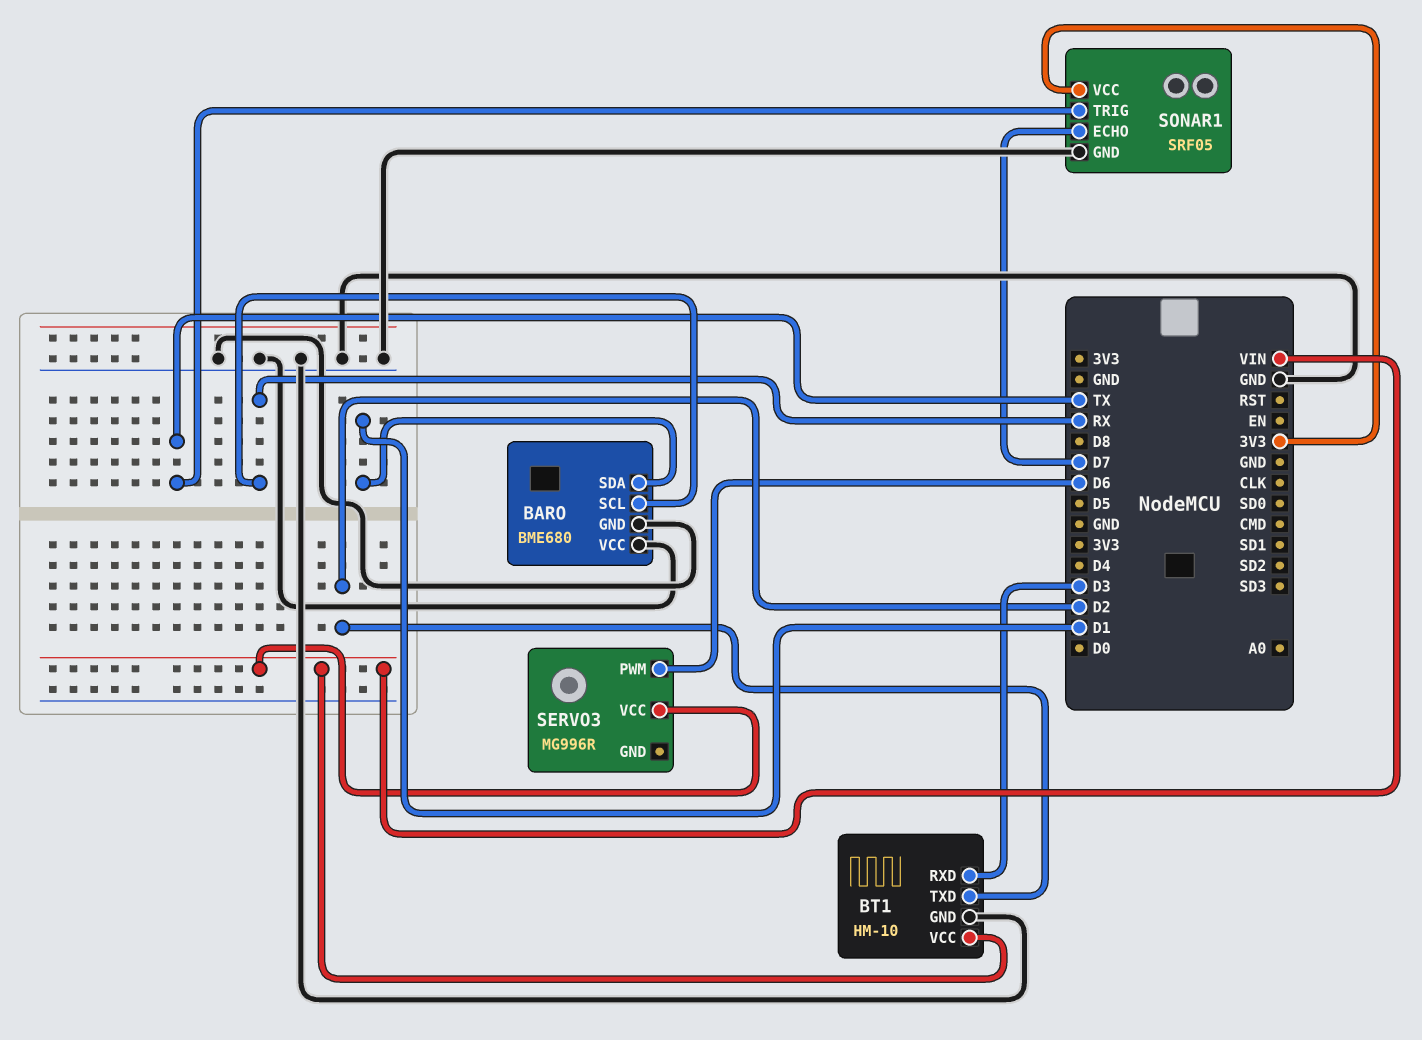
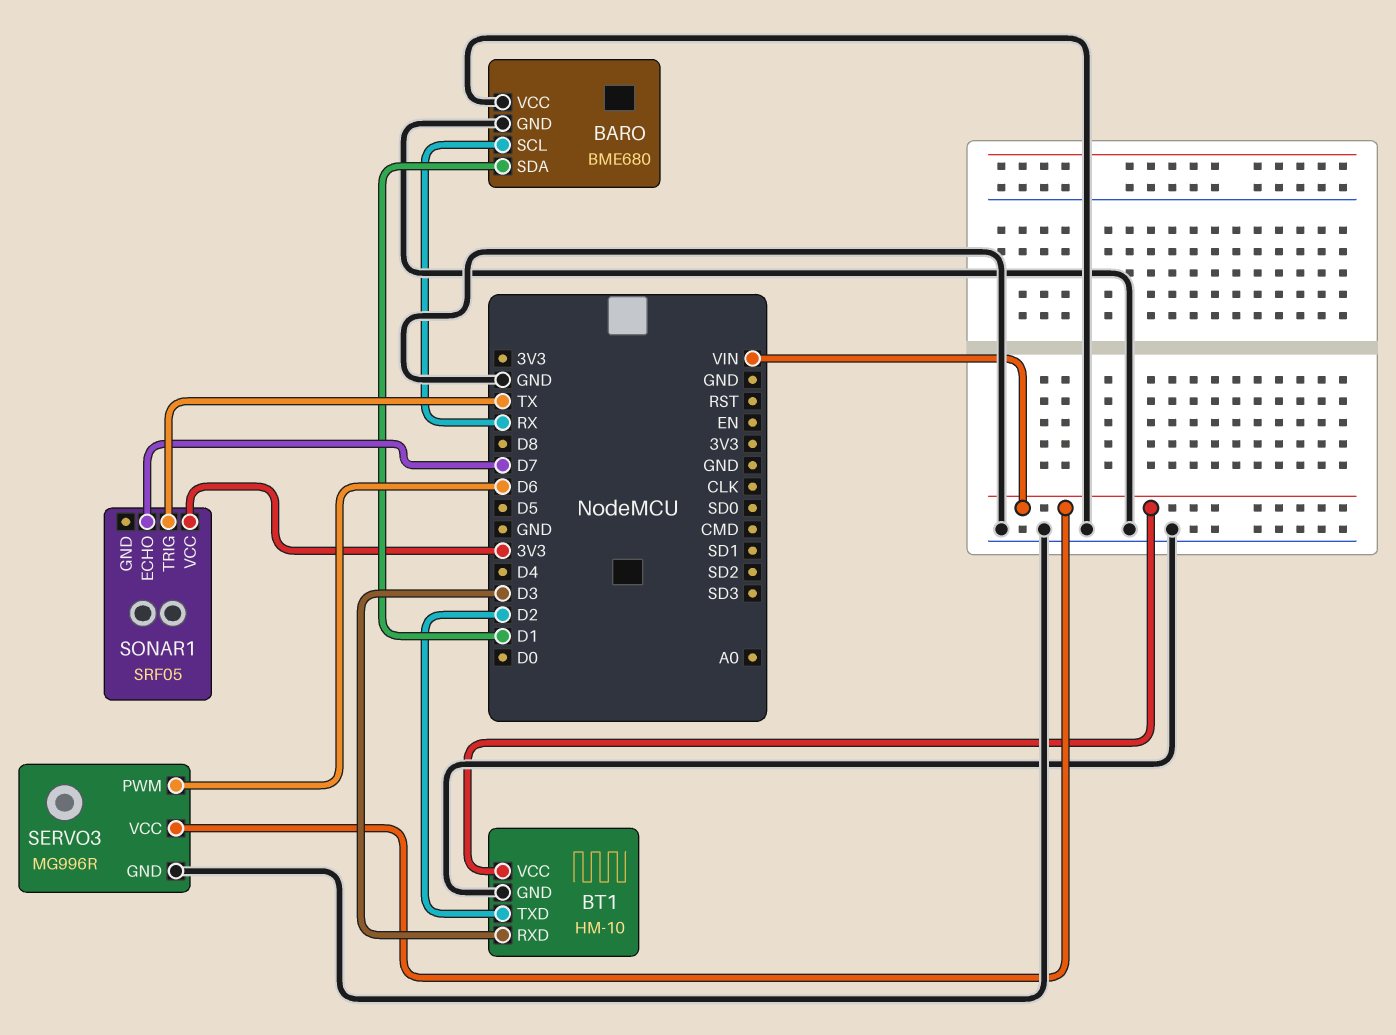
SERVO3 pin GND: none -> GND
SONAR1 pin GND: GND -> none

